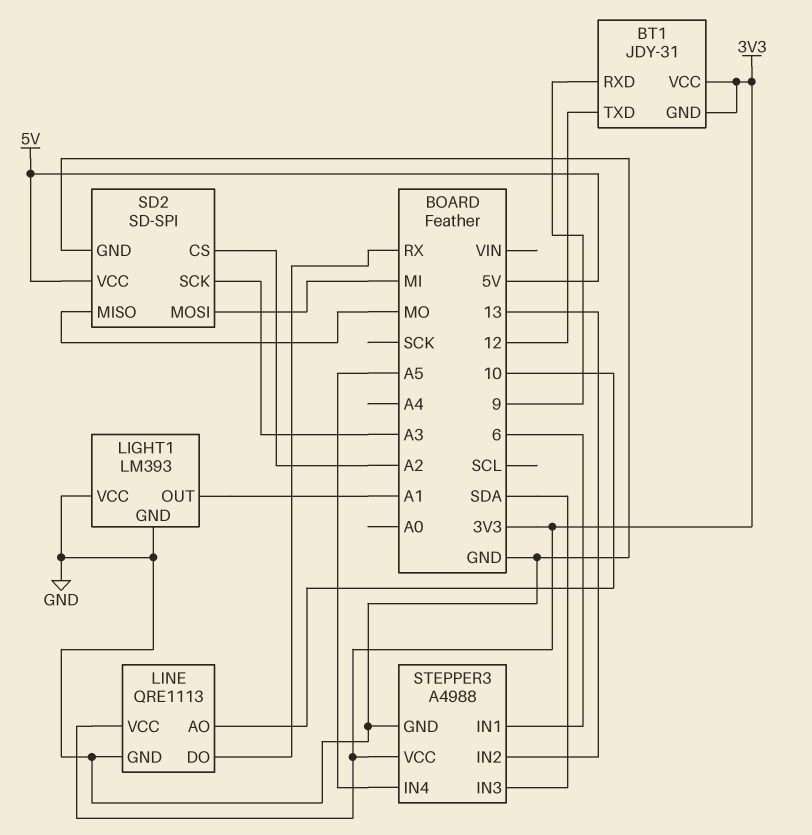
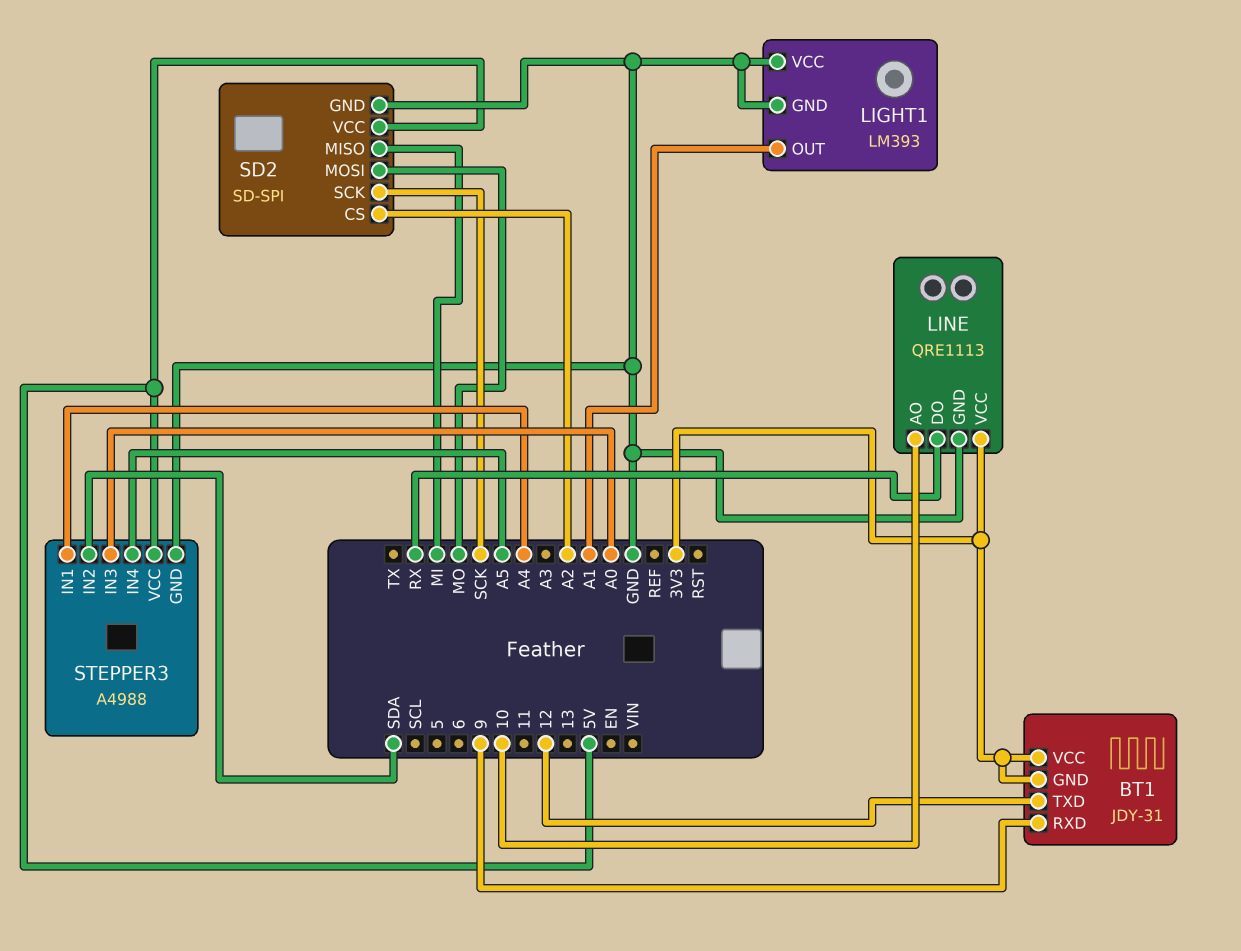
SD2 pin MISO: MO -> MI
SD2 pin MOSI: MI -> MO
SD2 pin SCK: A3 -> SCK
STEPPER3 pin IN1: 6 -> A4
STEPPER3 pin IN2: 13 -> SDA
STEPPER3 pin IN3: SDA -> A0
STEPPER3 pin VCC: 3V3 -> 5V

